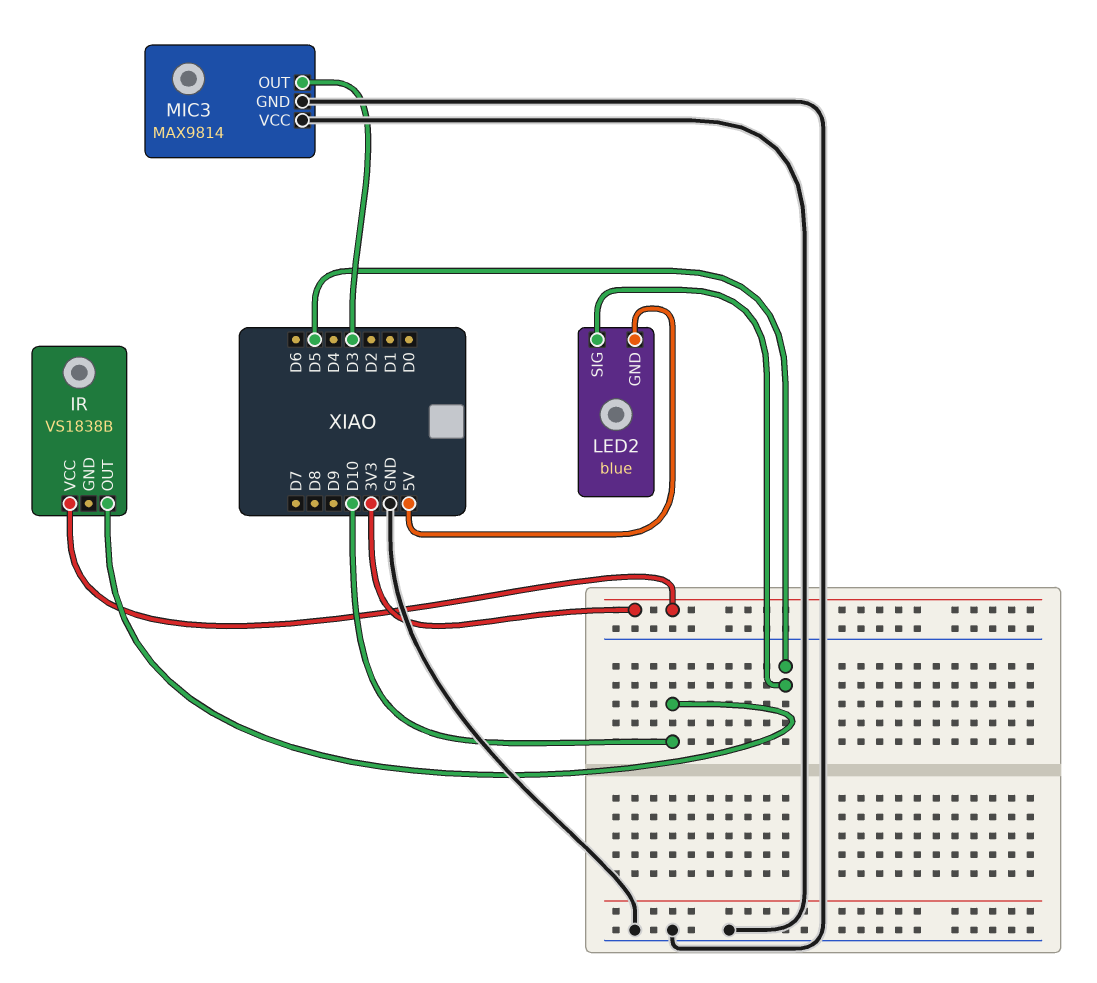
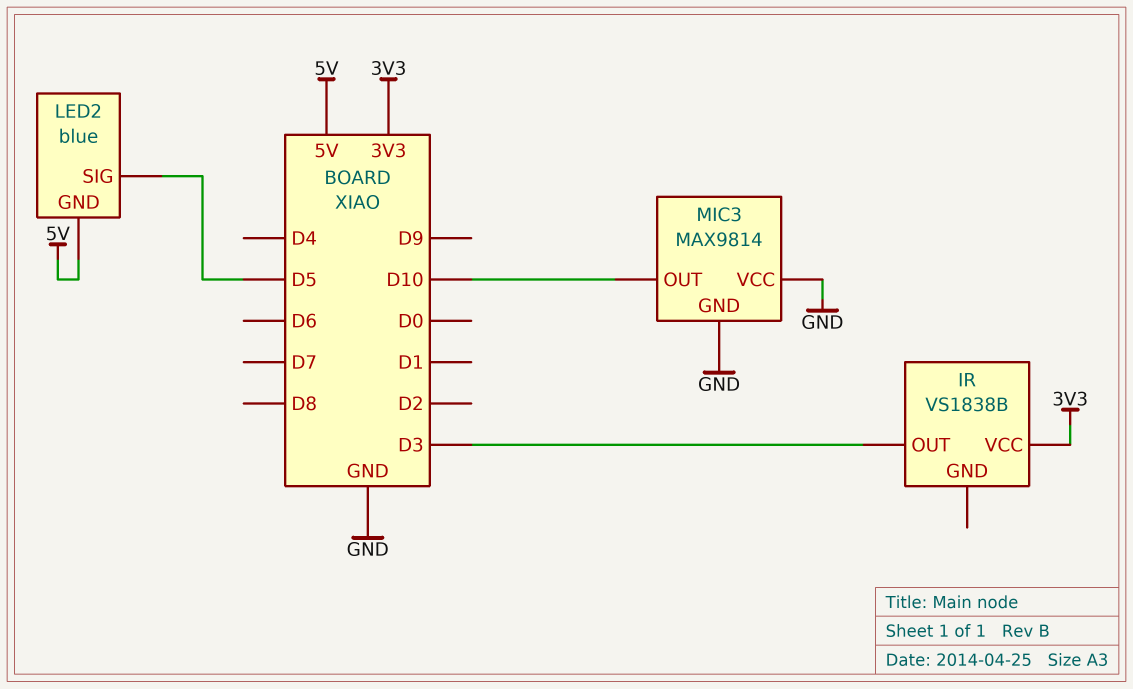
IR pin OUT: D10 -> D3
MIC3 pin OUT: D3 -> D10

